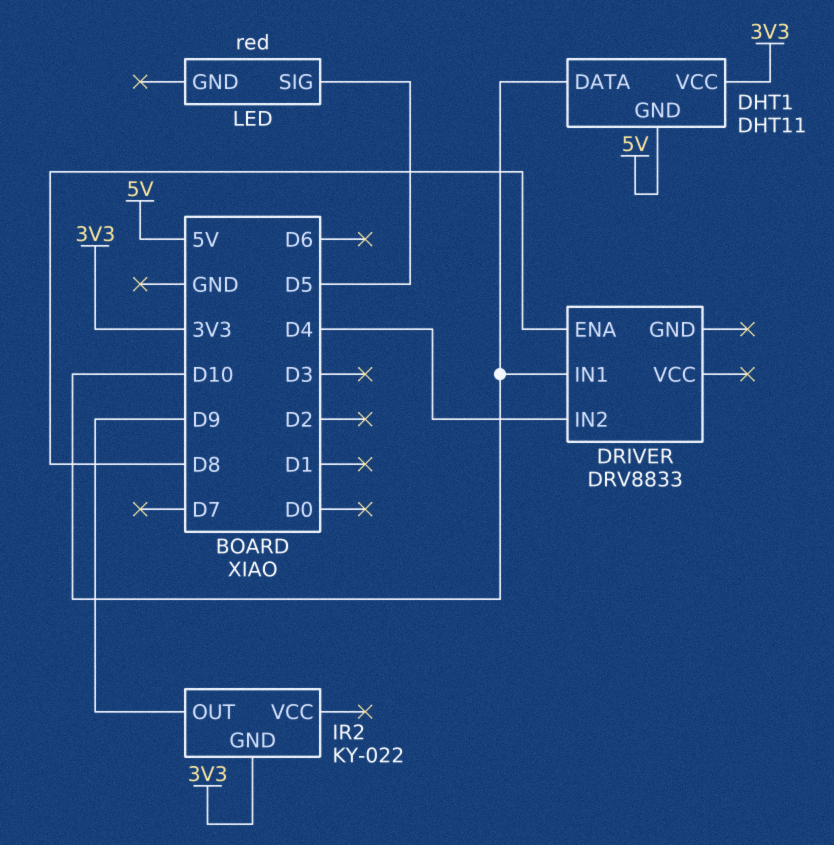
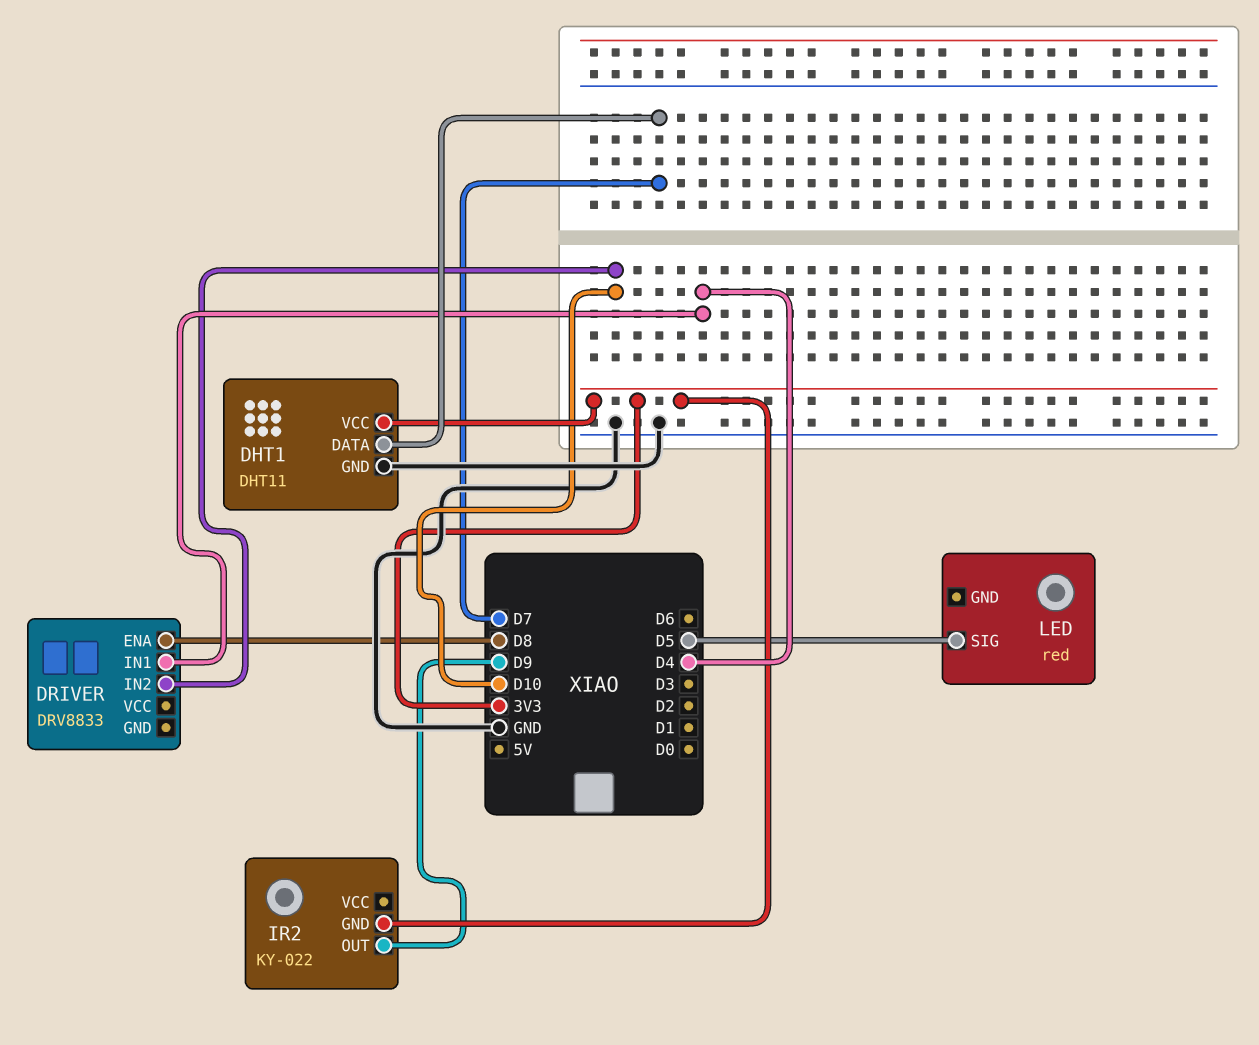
DHT1 pin DATA: D10 -> D7
DHT1 pin GND: 5V -> GND
DRIVER pin IN1: D10 -> D4
DRIVER pin IN2: D4 -> D10

